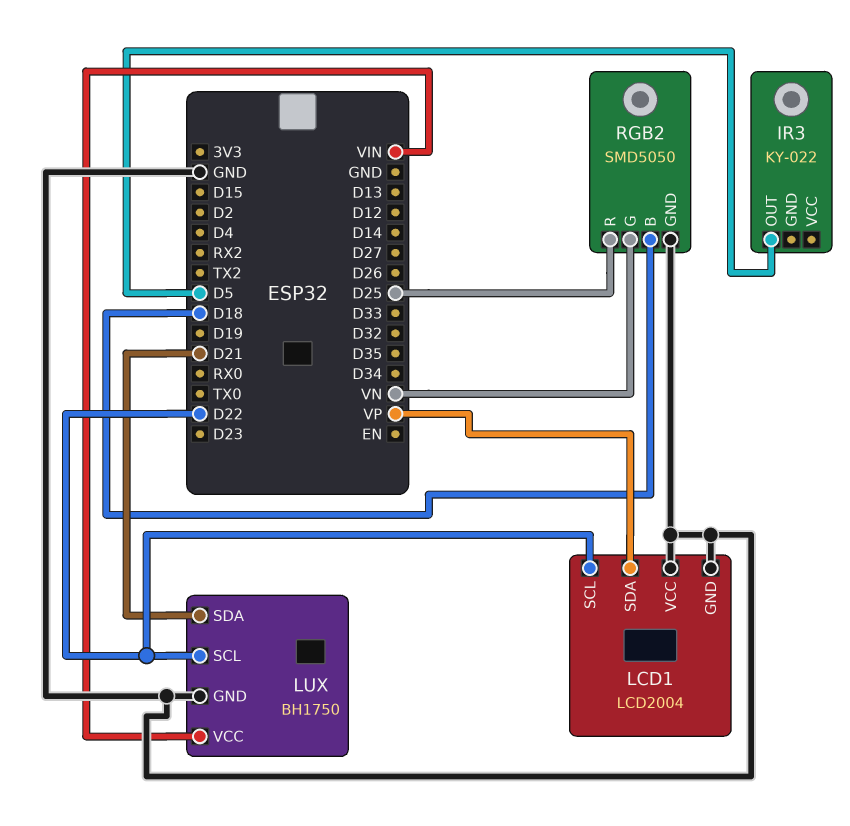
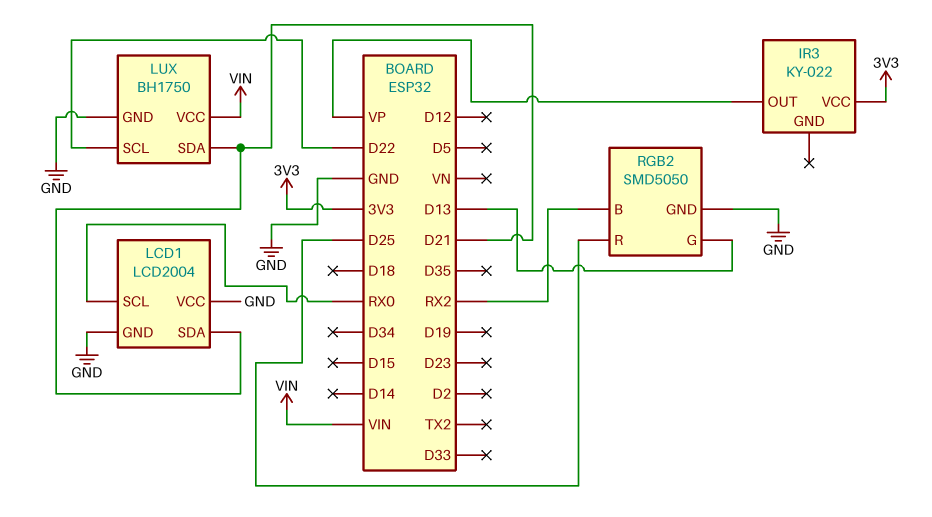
IR3 pin OUT: D5 -> VP
IR3 pin VCC: none -> 3V3
LCD1 pin SCL: D22 -> RX0
LCD1 pin SDA: VP -> D21
RGB2 pin B: D18 -> RX2
RGB2 pin G: VN -> D13

